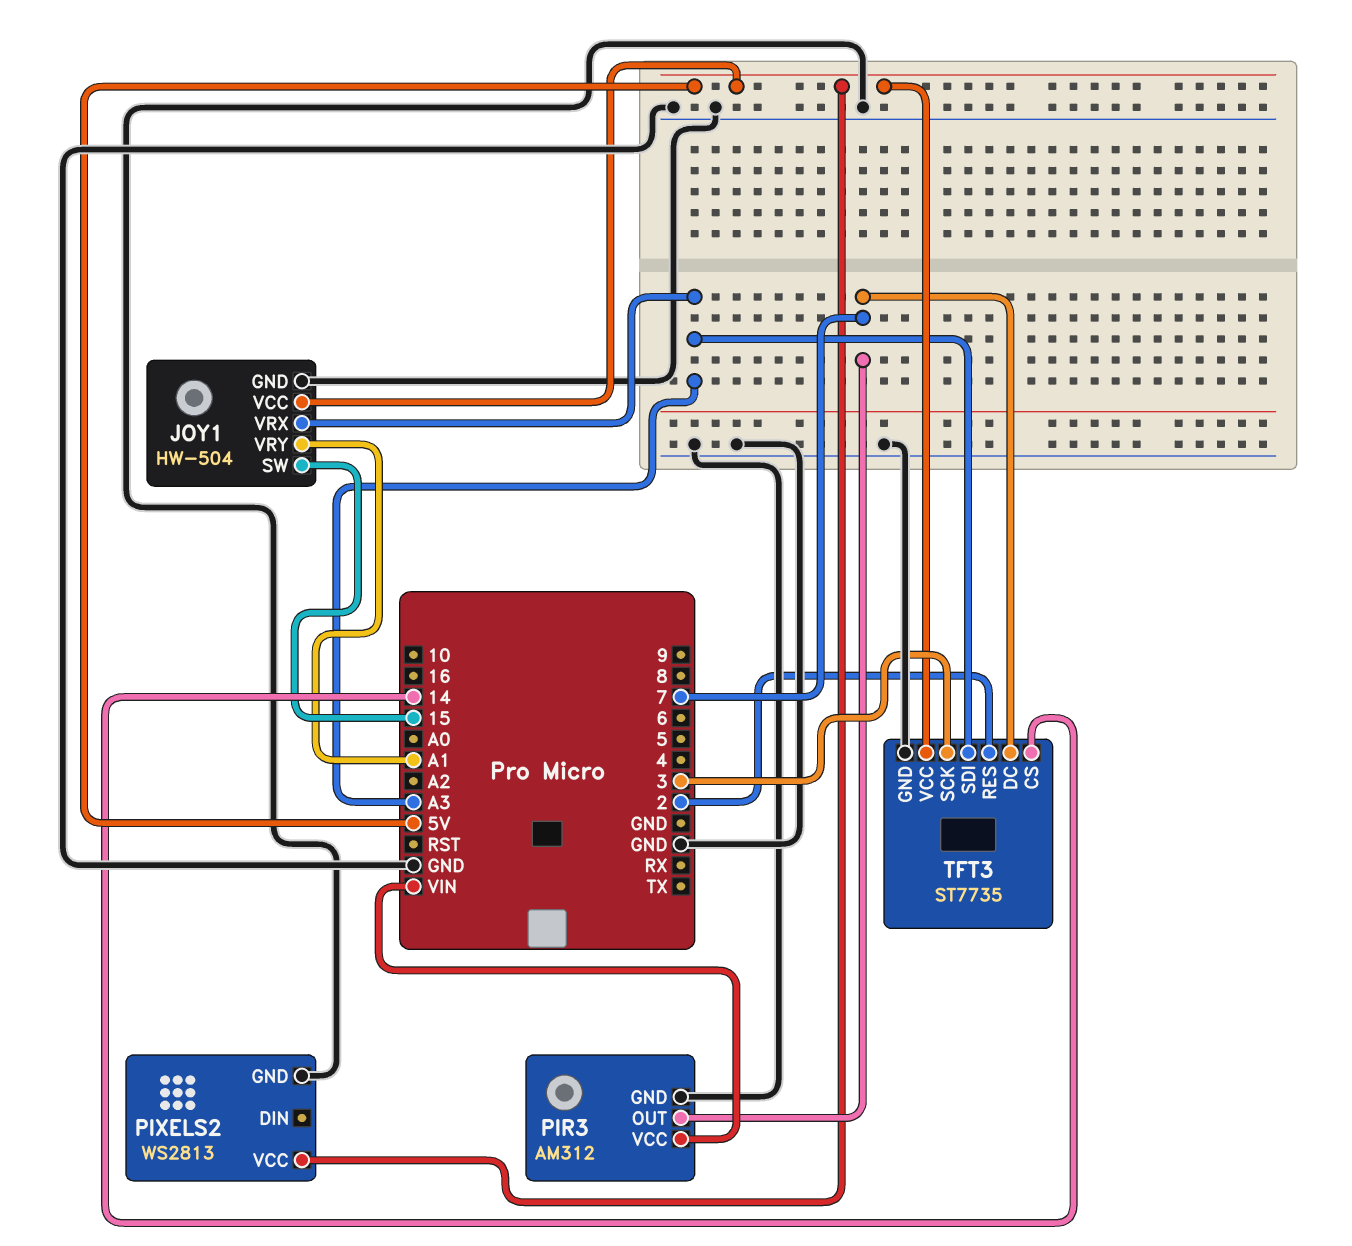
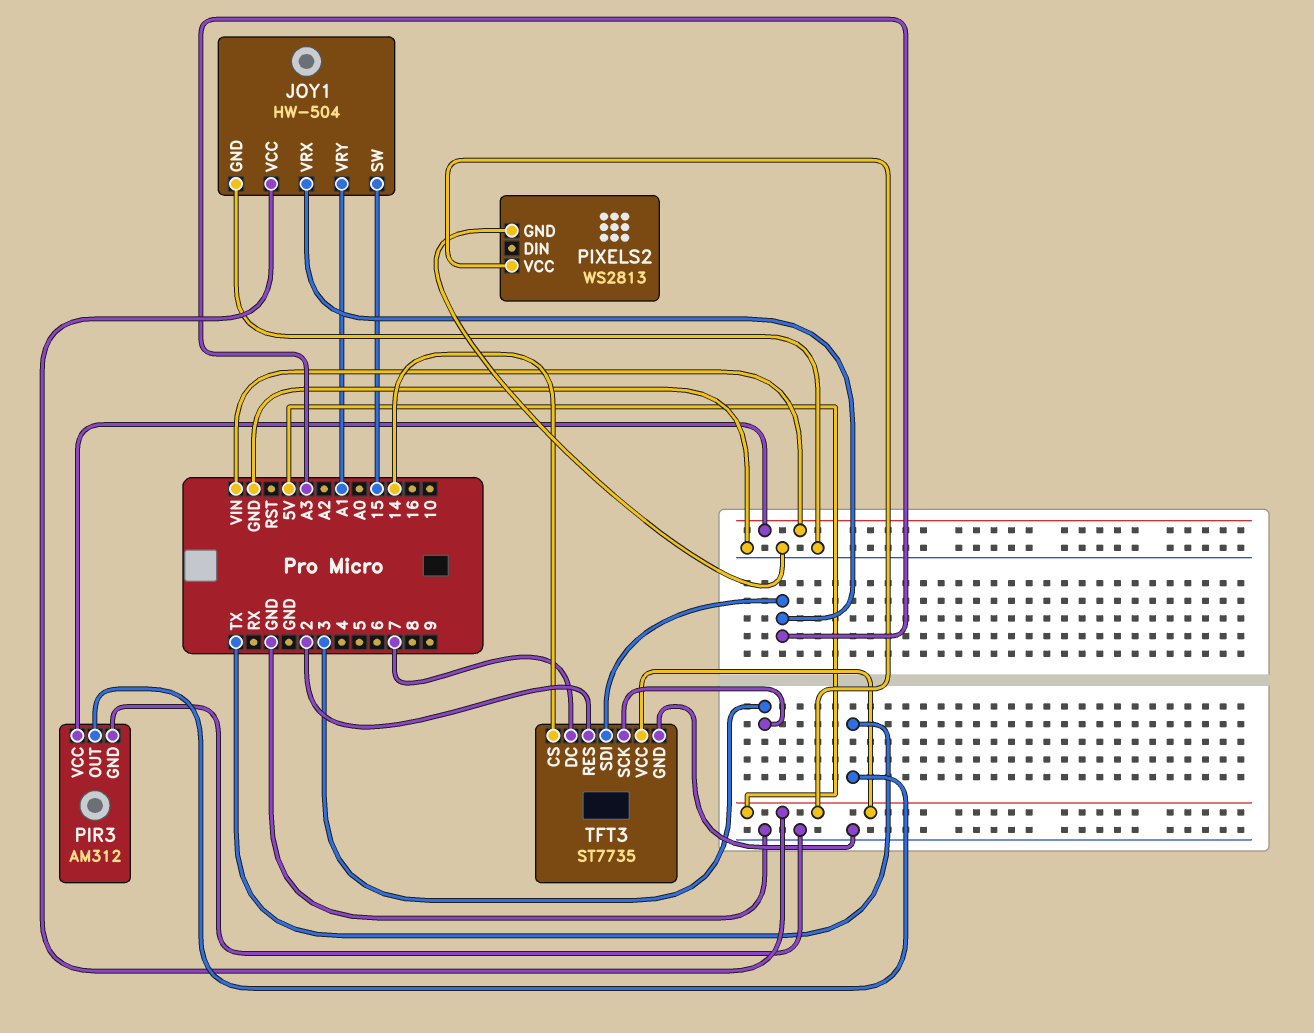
PIR3 pin OUT: 7 -> TX

